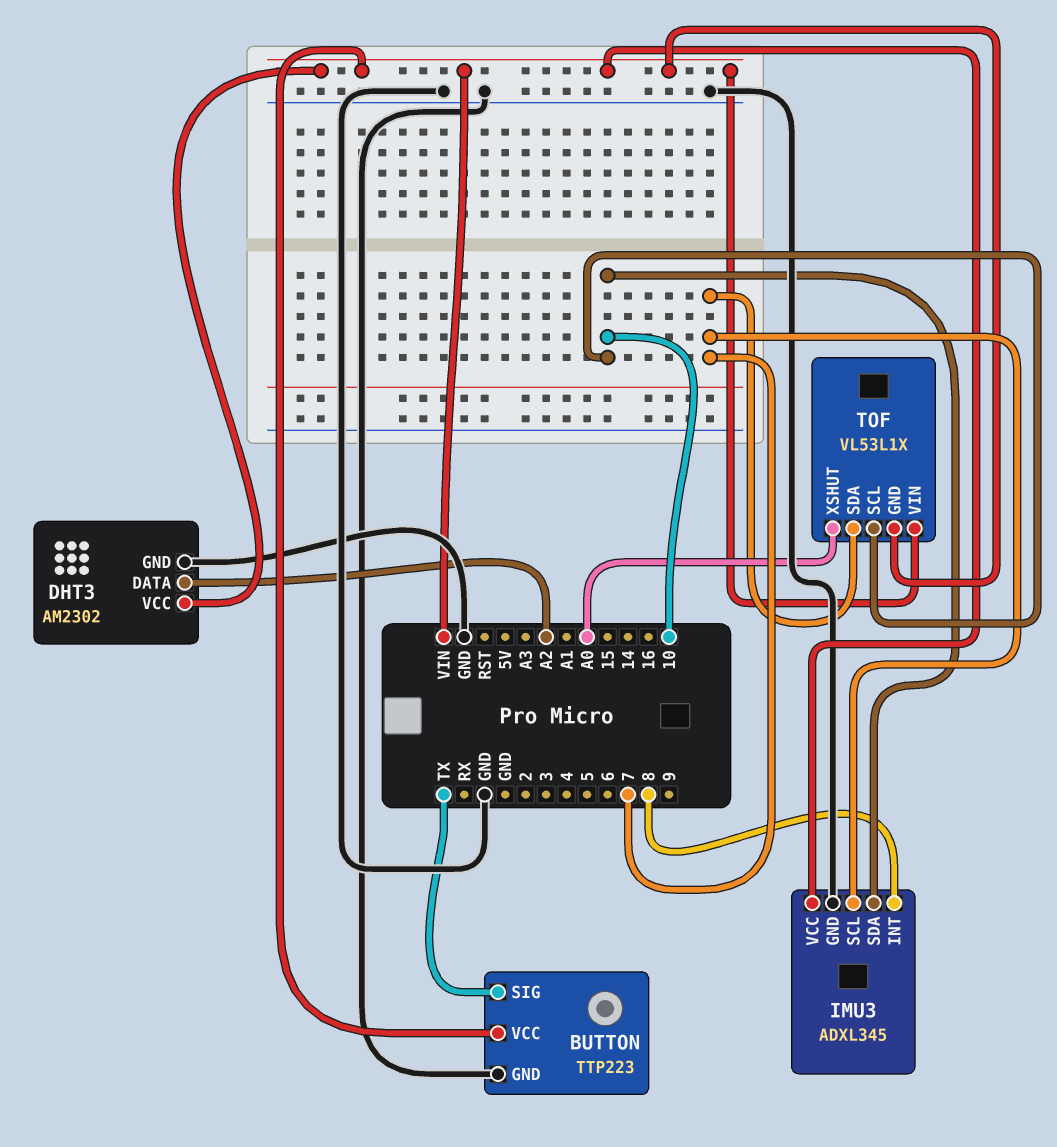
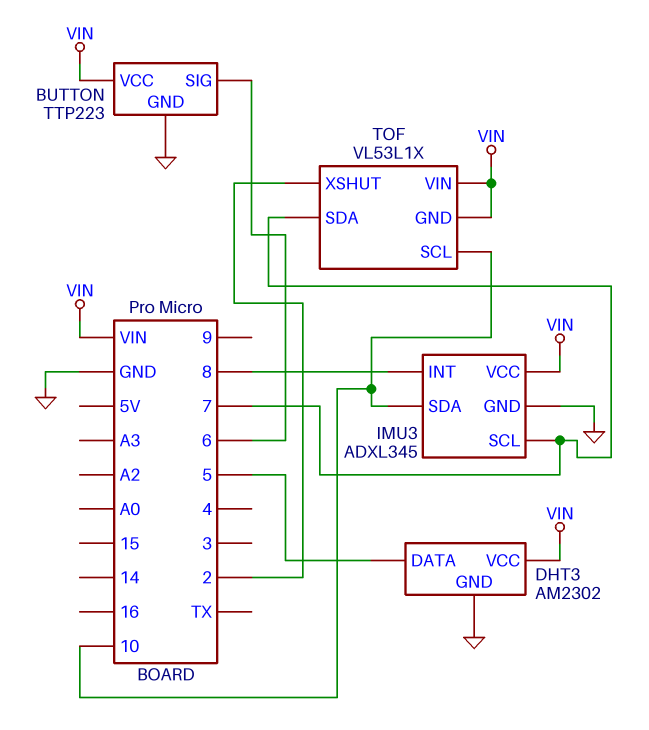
BUTTON pin SIG: TX -> 6
DHT3 pin DATA: A2 -> 5
TOF pin XSHUT: A0 -> 2

